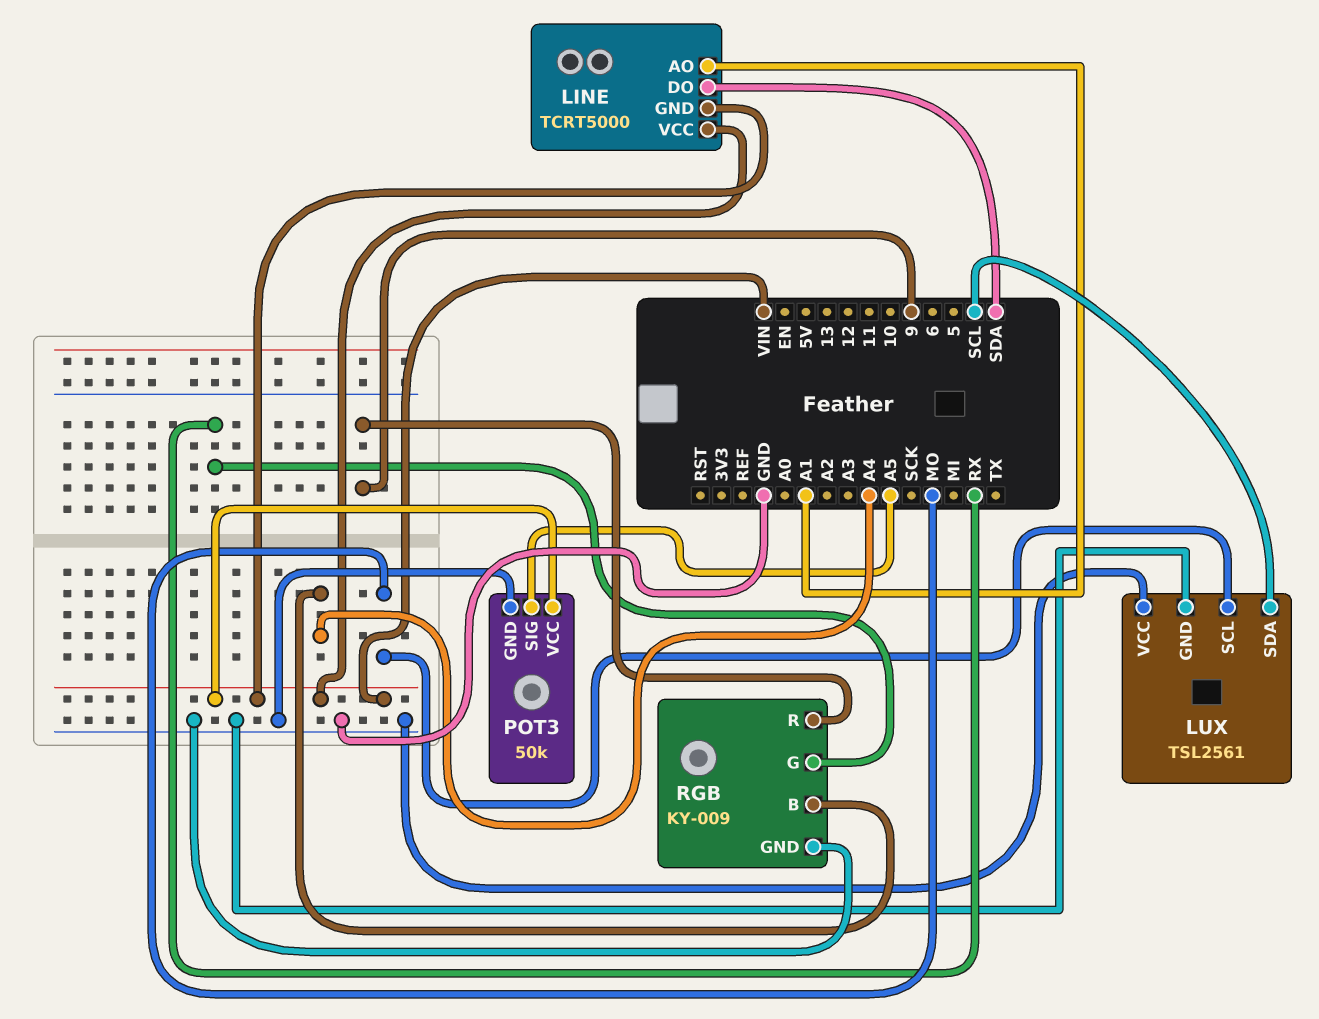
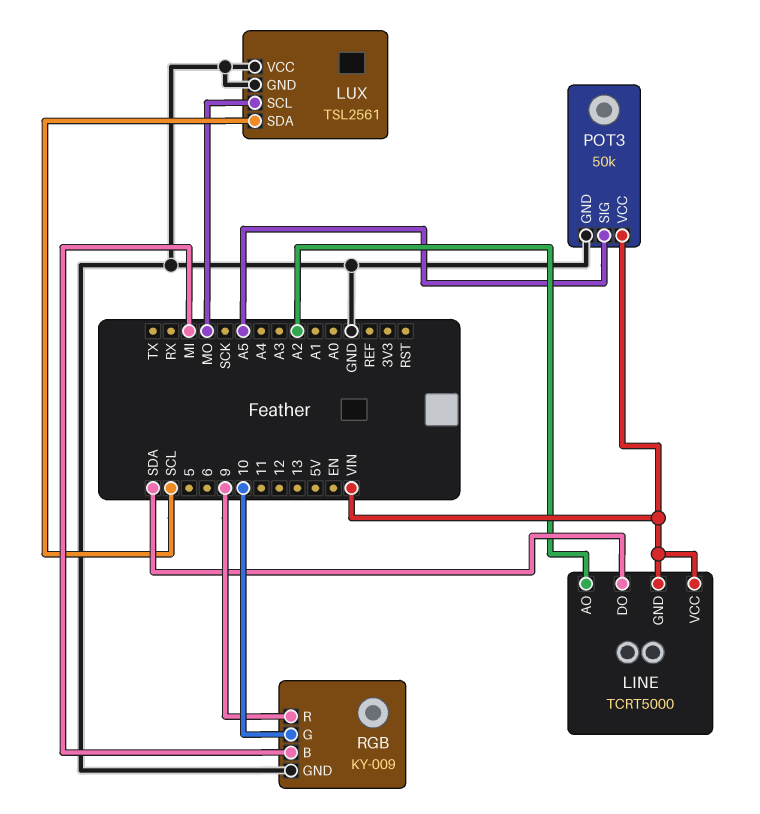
LINE pin AO: A1 -> A2
RGB pin B: A4 -> MI
RGB pin G: RX -> 10

